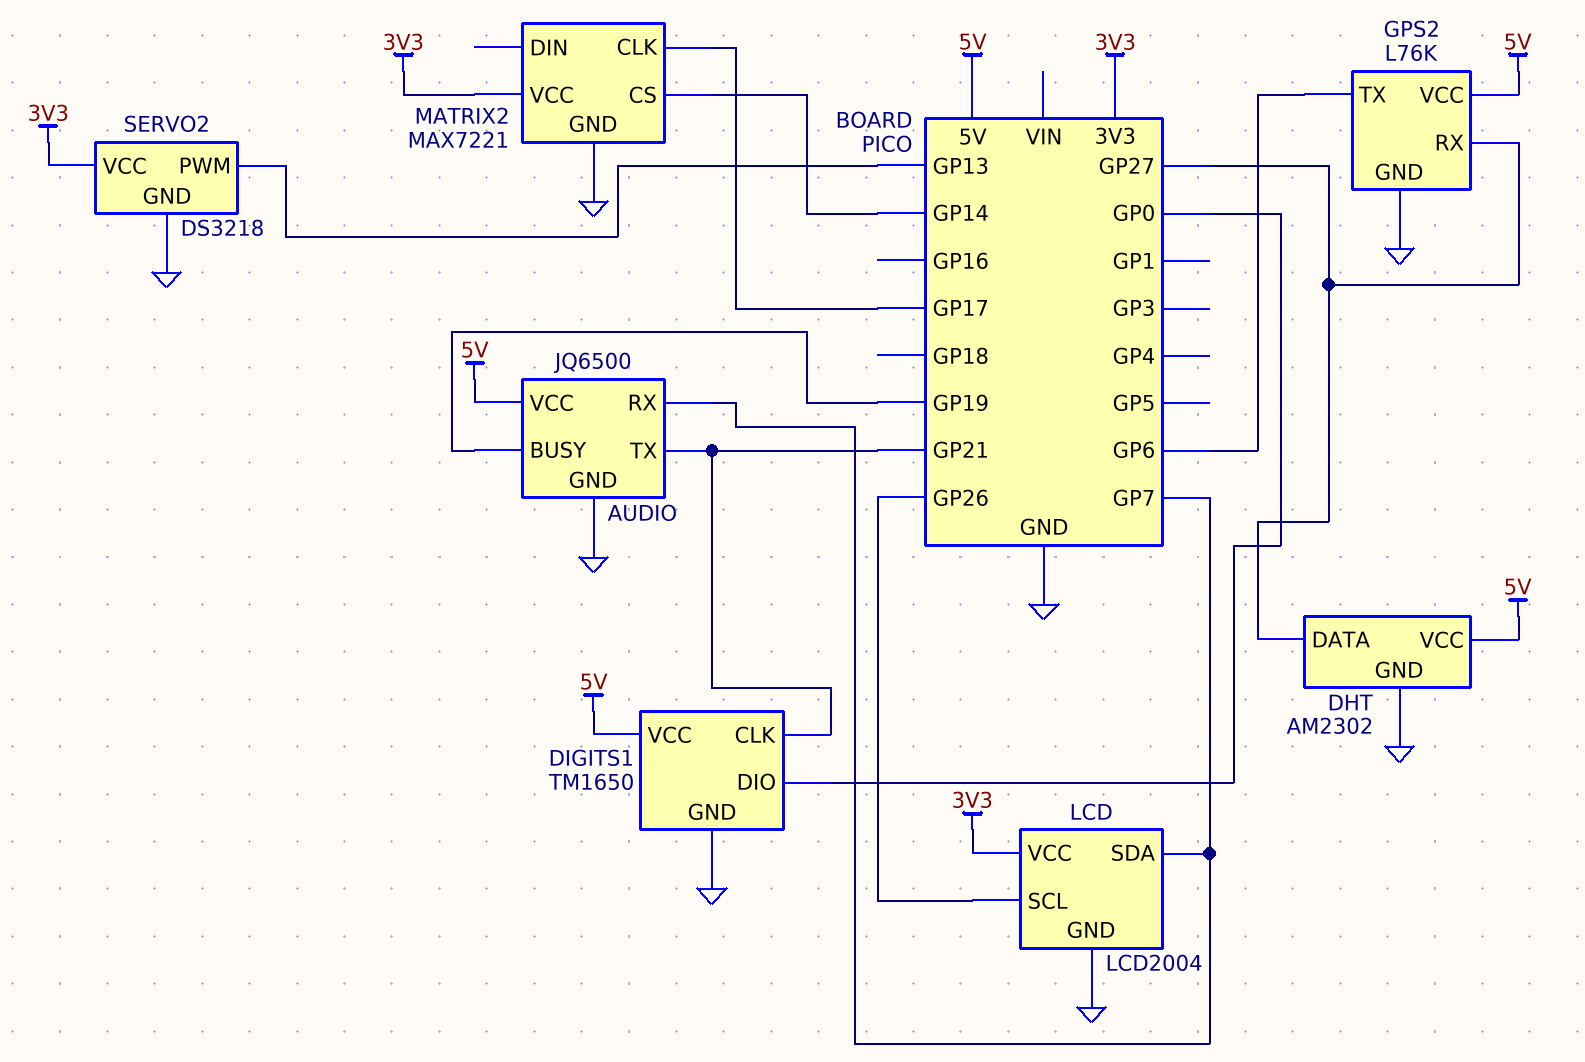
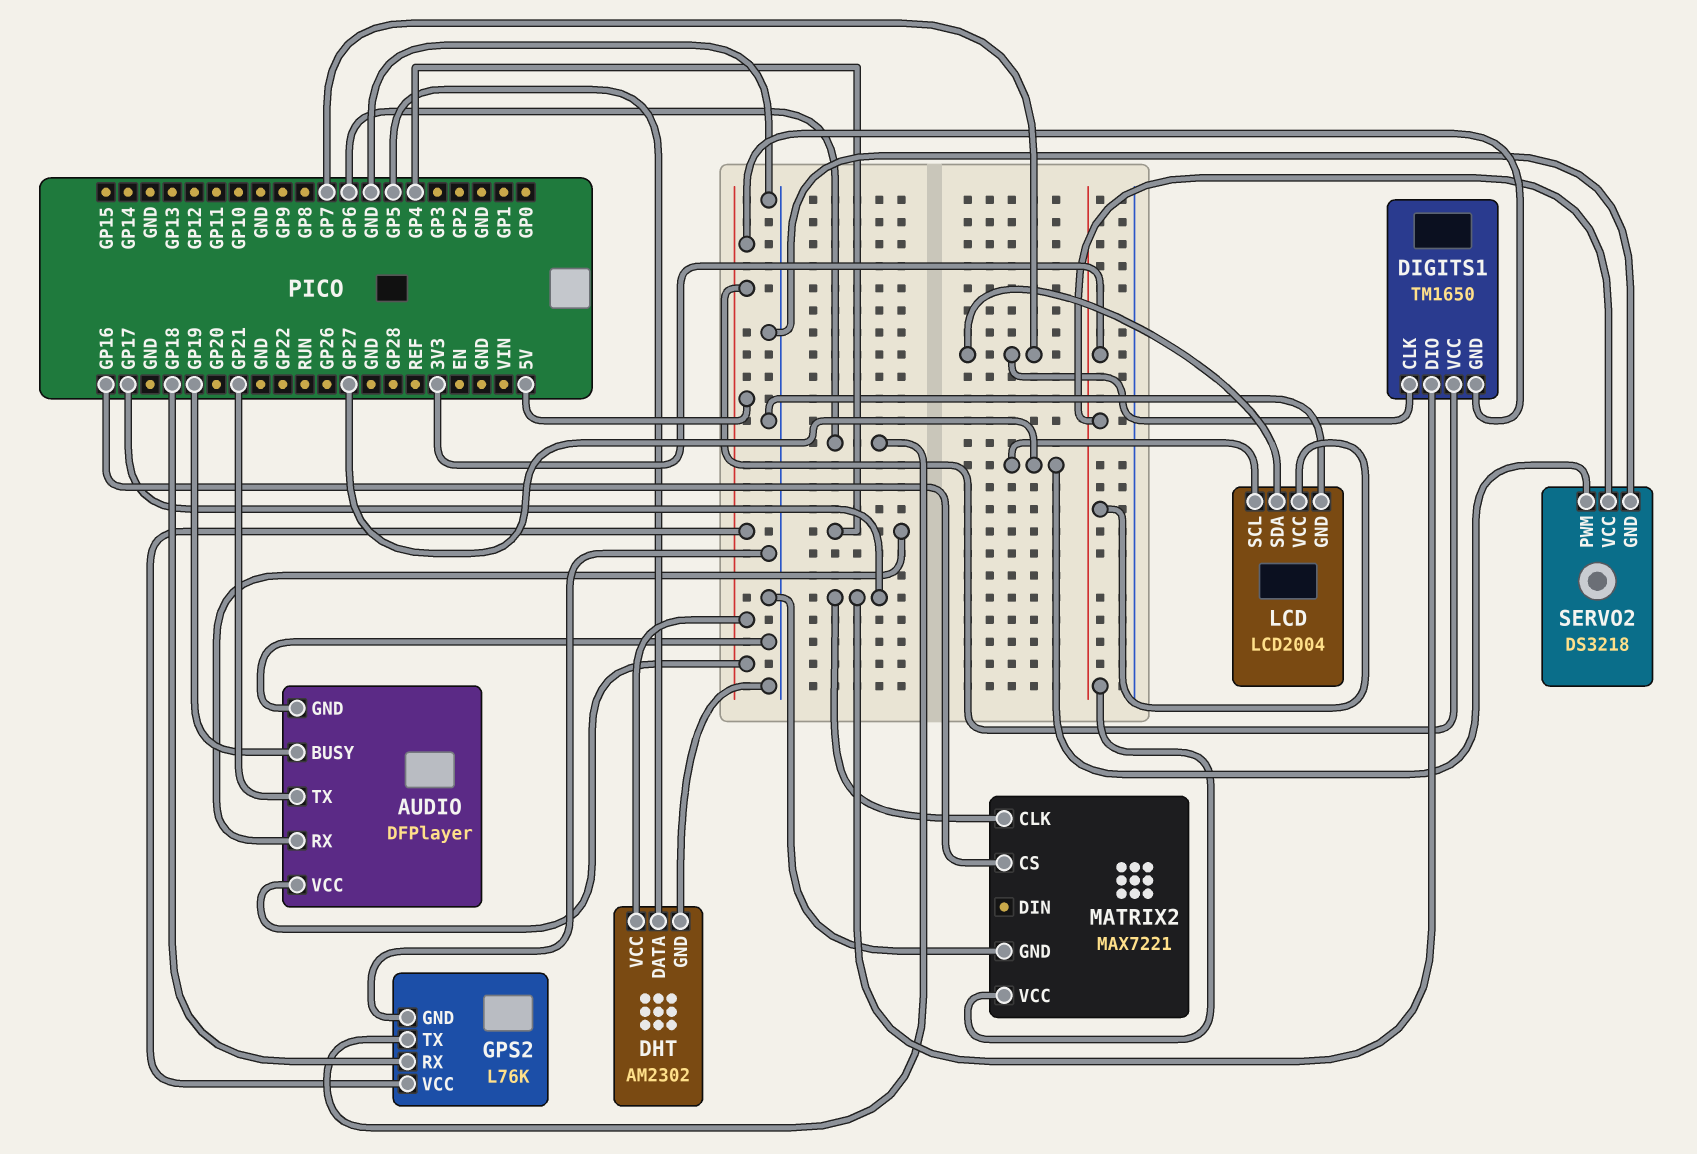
AUDIO: JQ6500 -> DFPlayer
AUDIO pin RX: GP7 -> GP4
DHT pin DATA: GP27 -> GP5
DIGITS1 pin CLK: GP21 -> GP7
DIGITS1 pin DIO: GP0 -> GP17
DIGITS1 pin GND: GND -> 5V
GPS2 pin RX: GP27 -> GP18
LCD pin SCL: GP26 -> GP27
MATRIX2 pin CS: GP14 -> GP16
SERVO2 pin PWM: GP13 -> GP27

